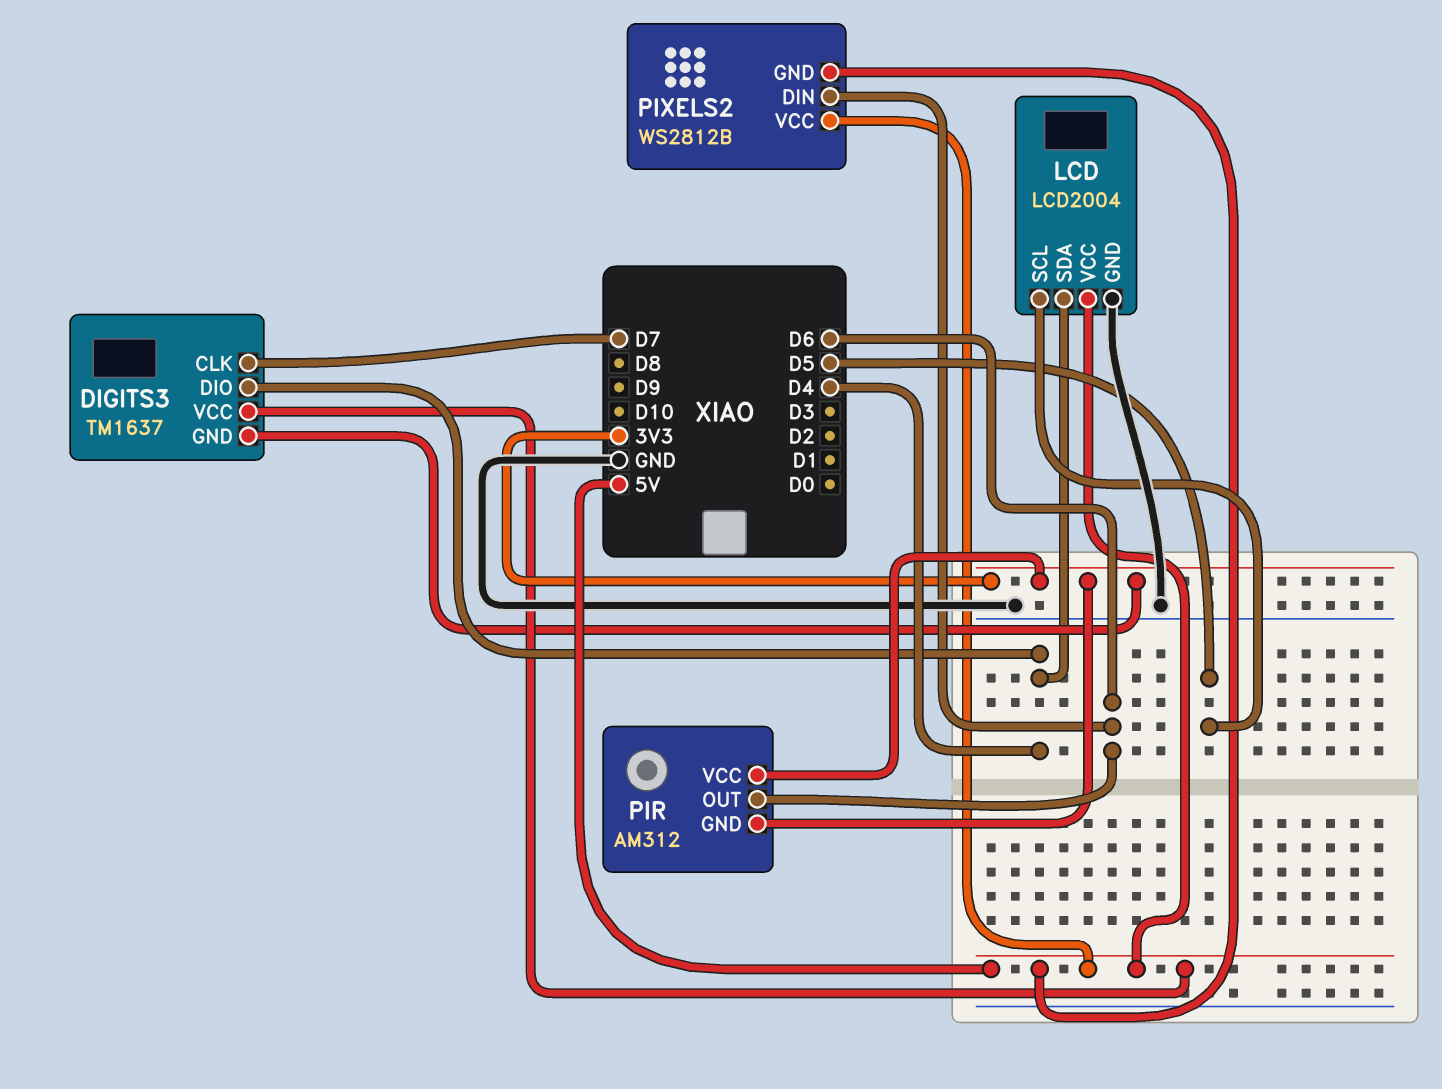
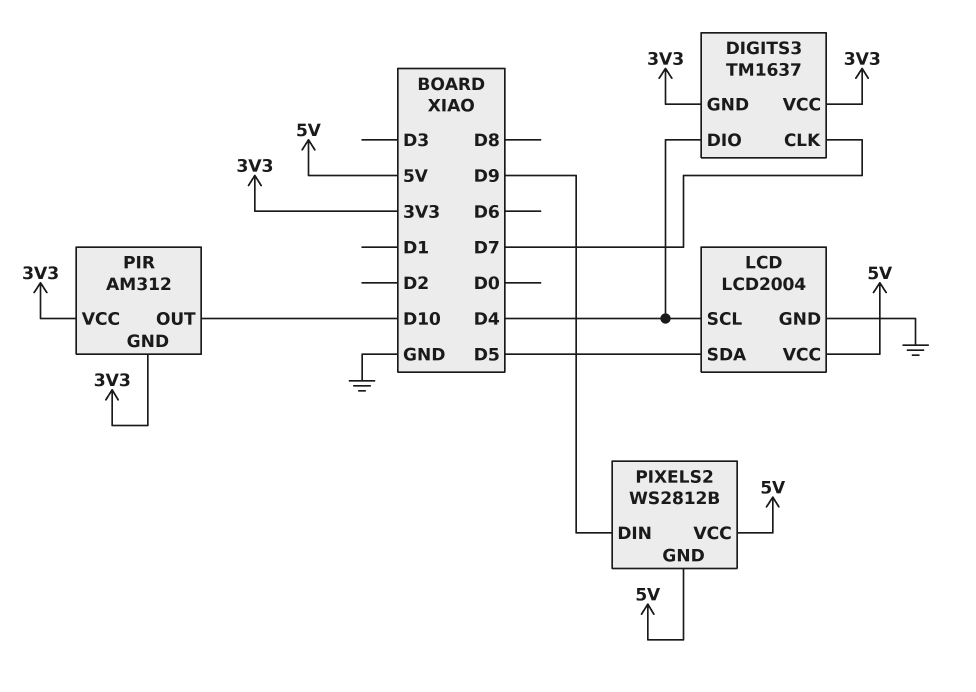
DIGITS3 pin VCC: 5V -> 3V3
LCD pin SCL: D5 -> D4
LCD pin SDA: D4 -> D5
PIR pin OUT: D6 -> D10
PIXELS2 pin DIN: D6 -> D9

